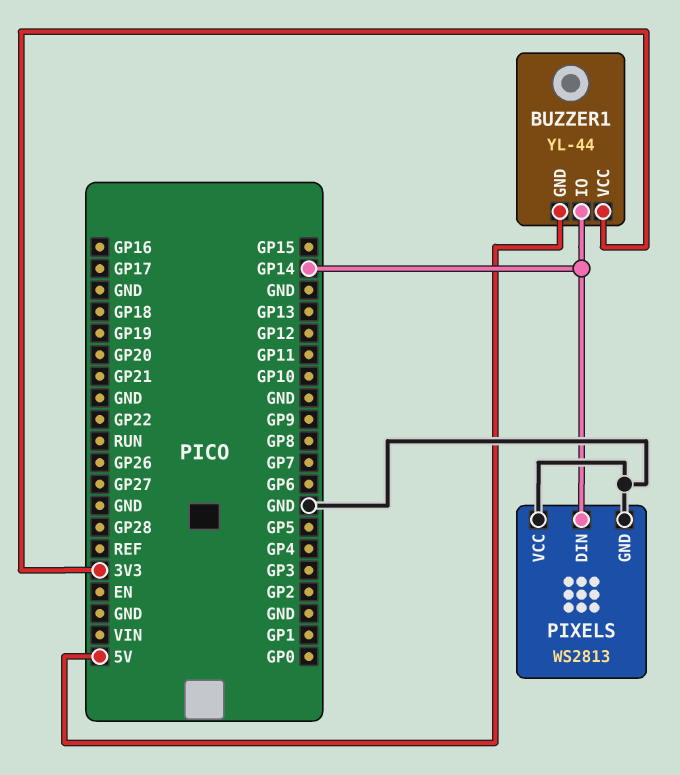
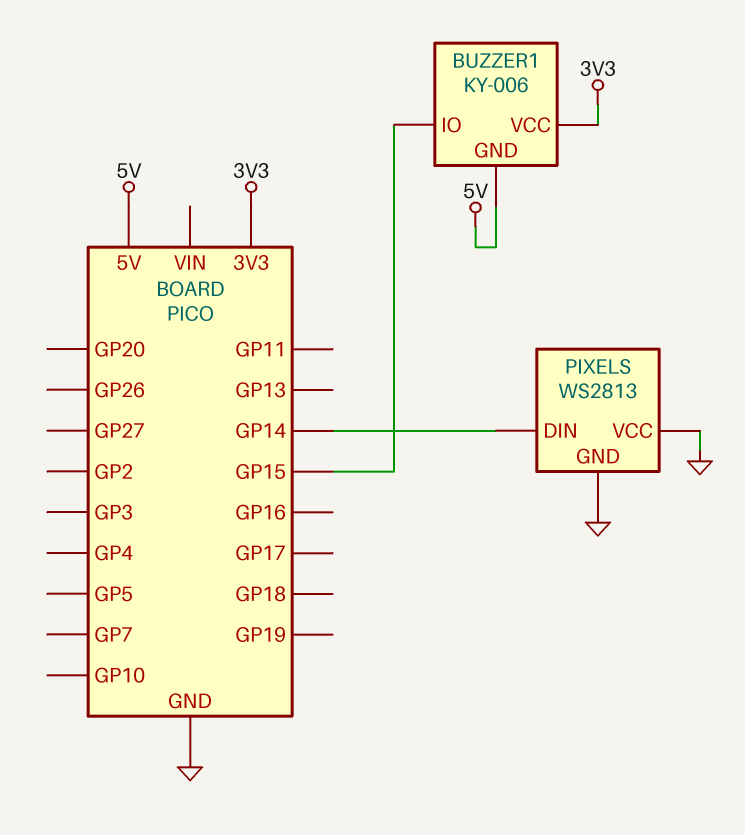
BUZZER1: YL-44 -> KY-006
BUZZER1 pin IO: GP14 -> GP15

